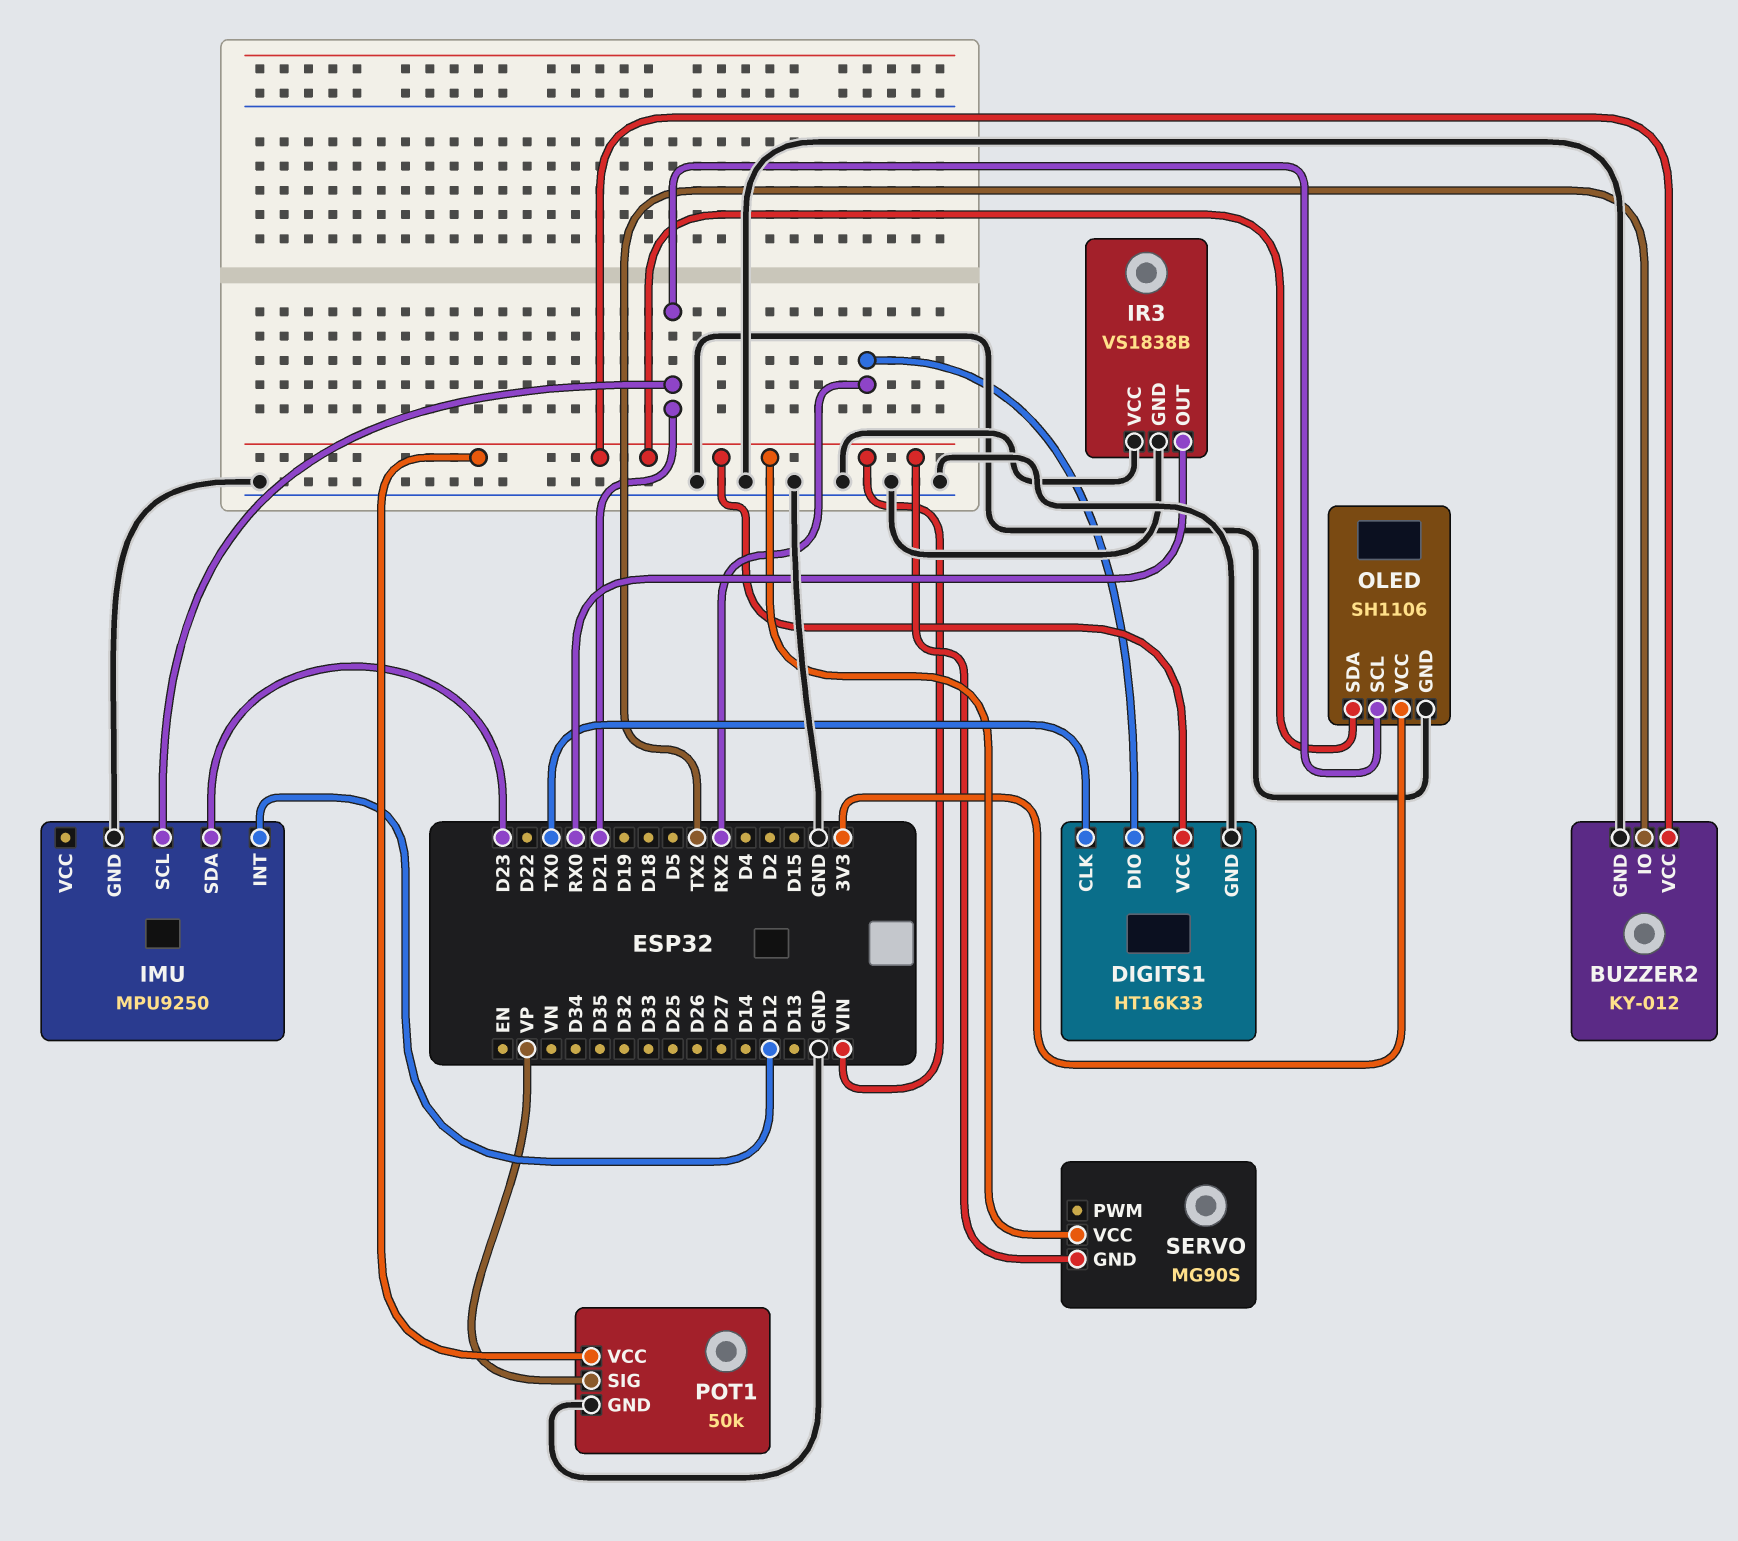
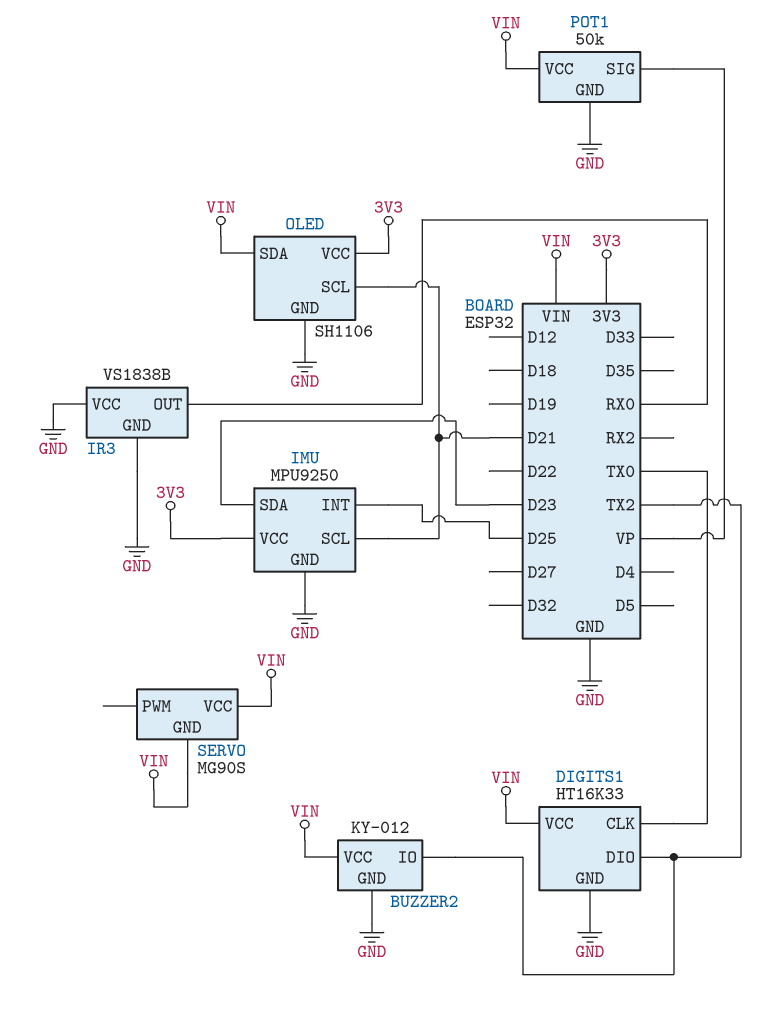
DIGITS1 pin DIO: RX2 -> TX2
IMU pin INT: D12 -> D25
IMU pin VCC: none -> 3V3

